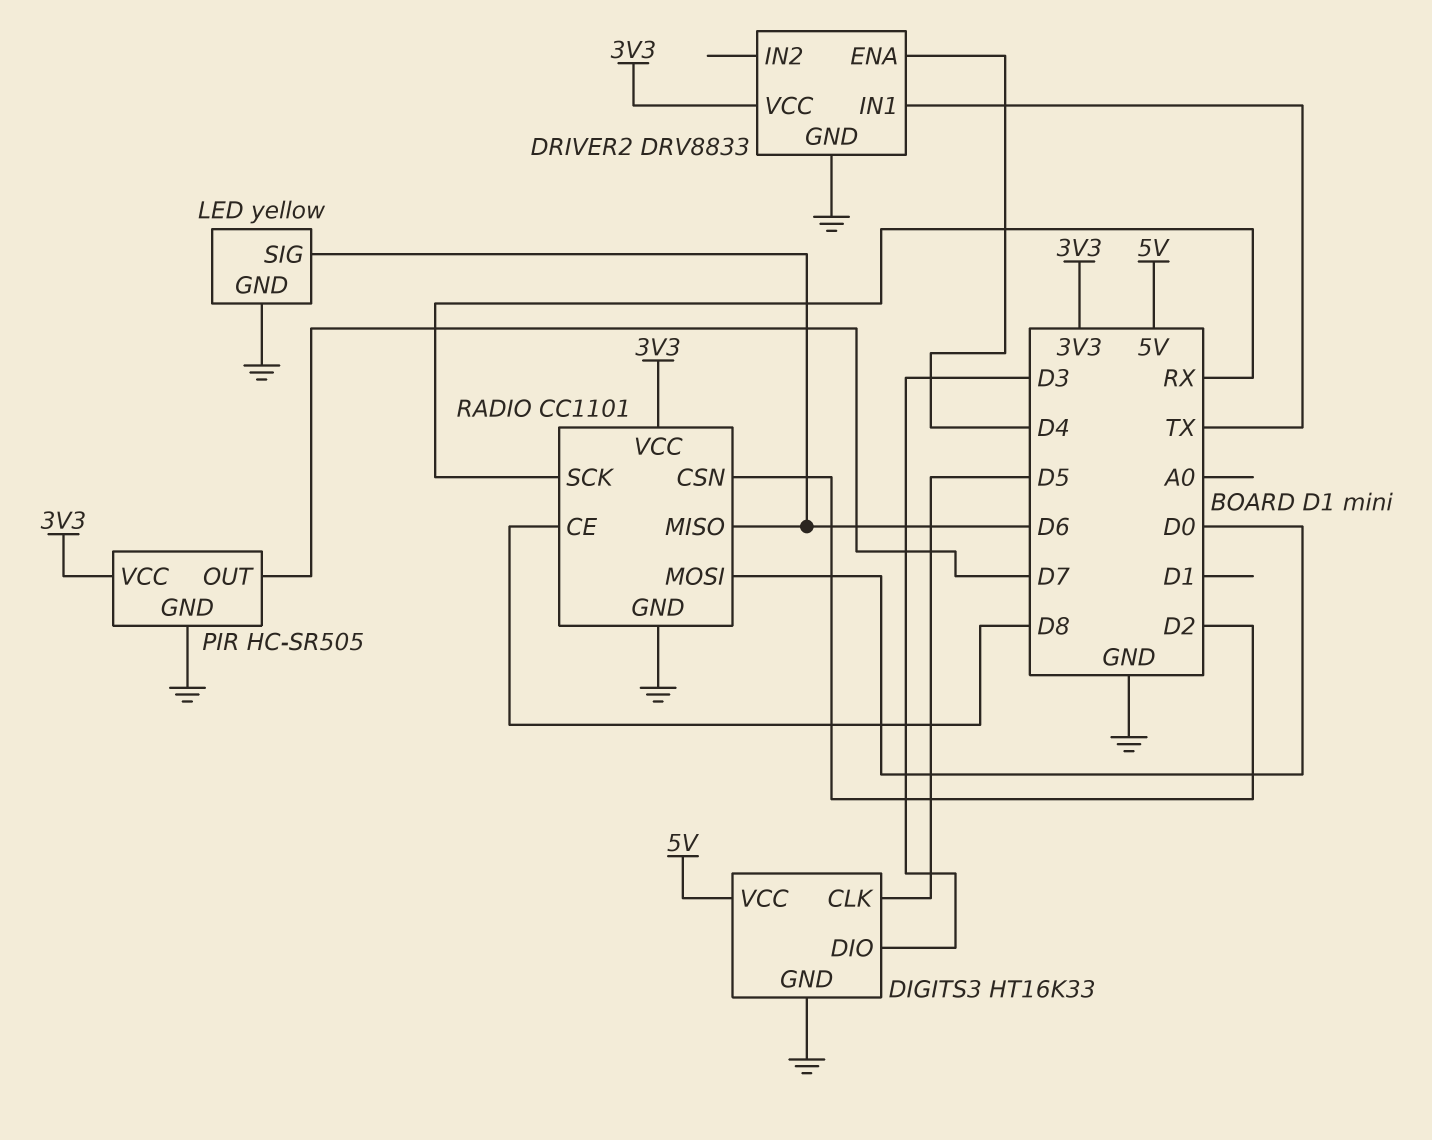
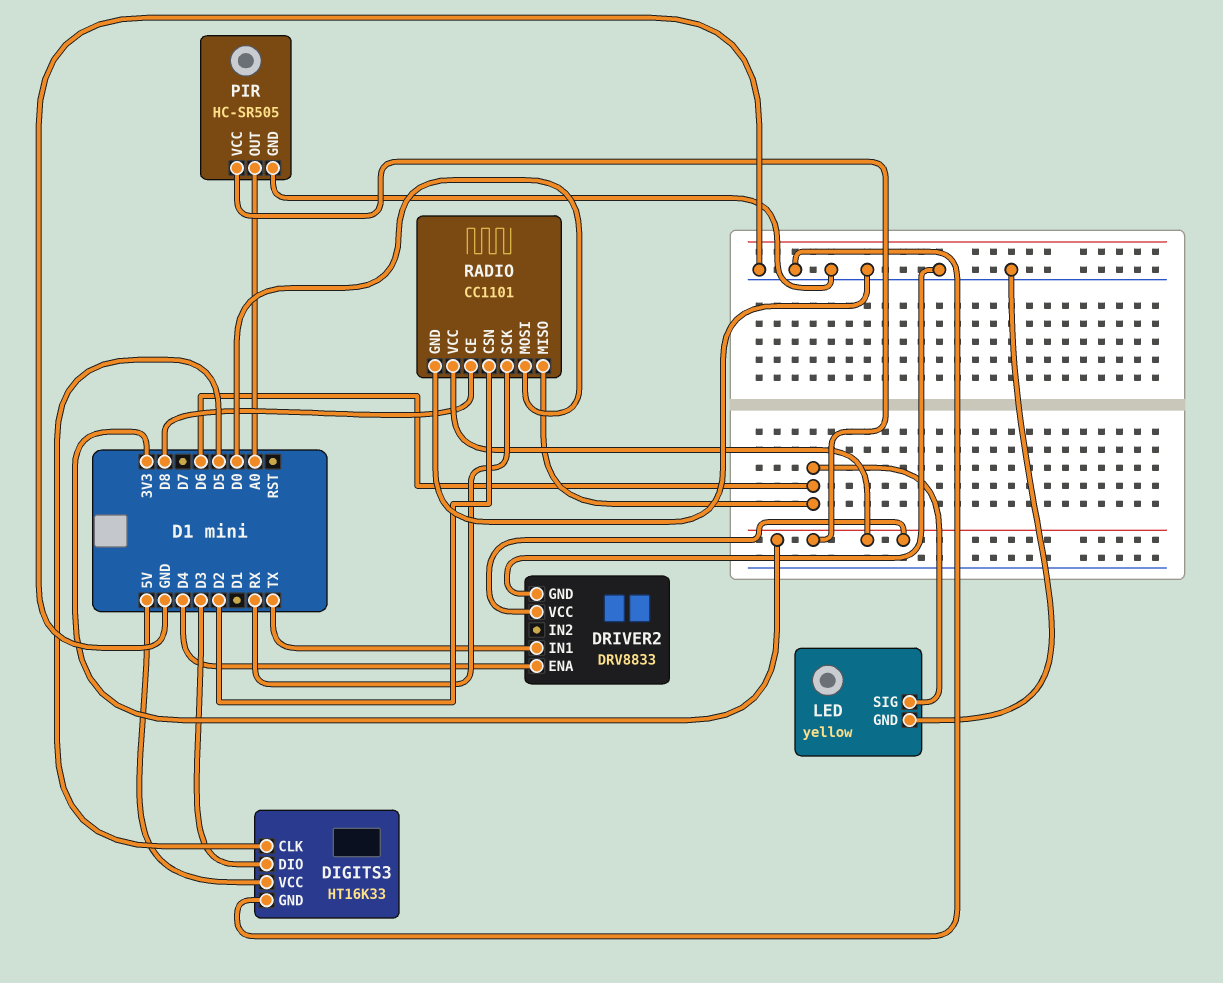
PIR pin OUT: D7 -> A0

